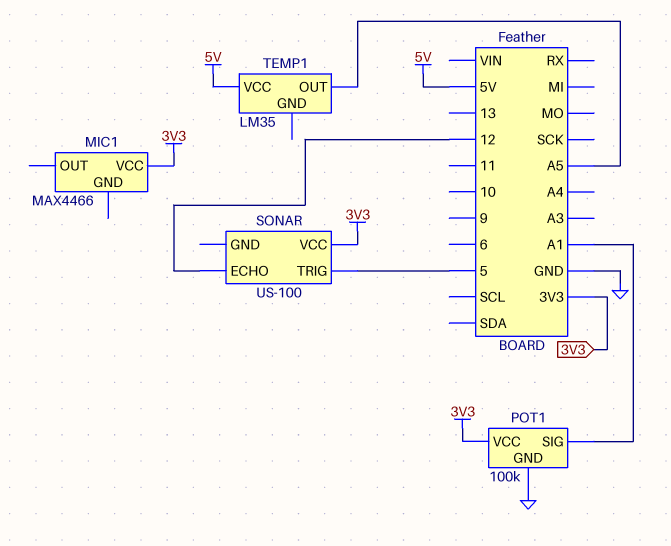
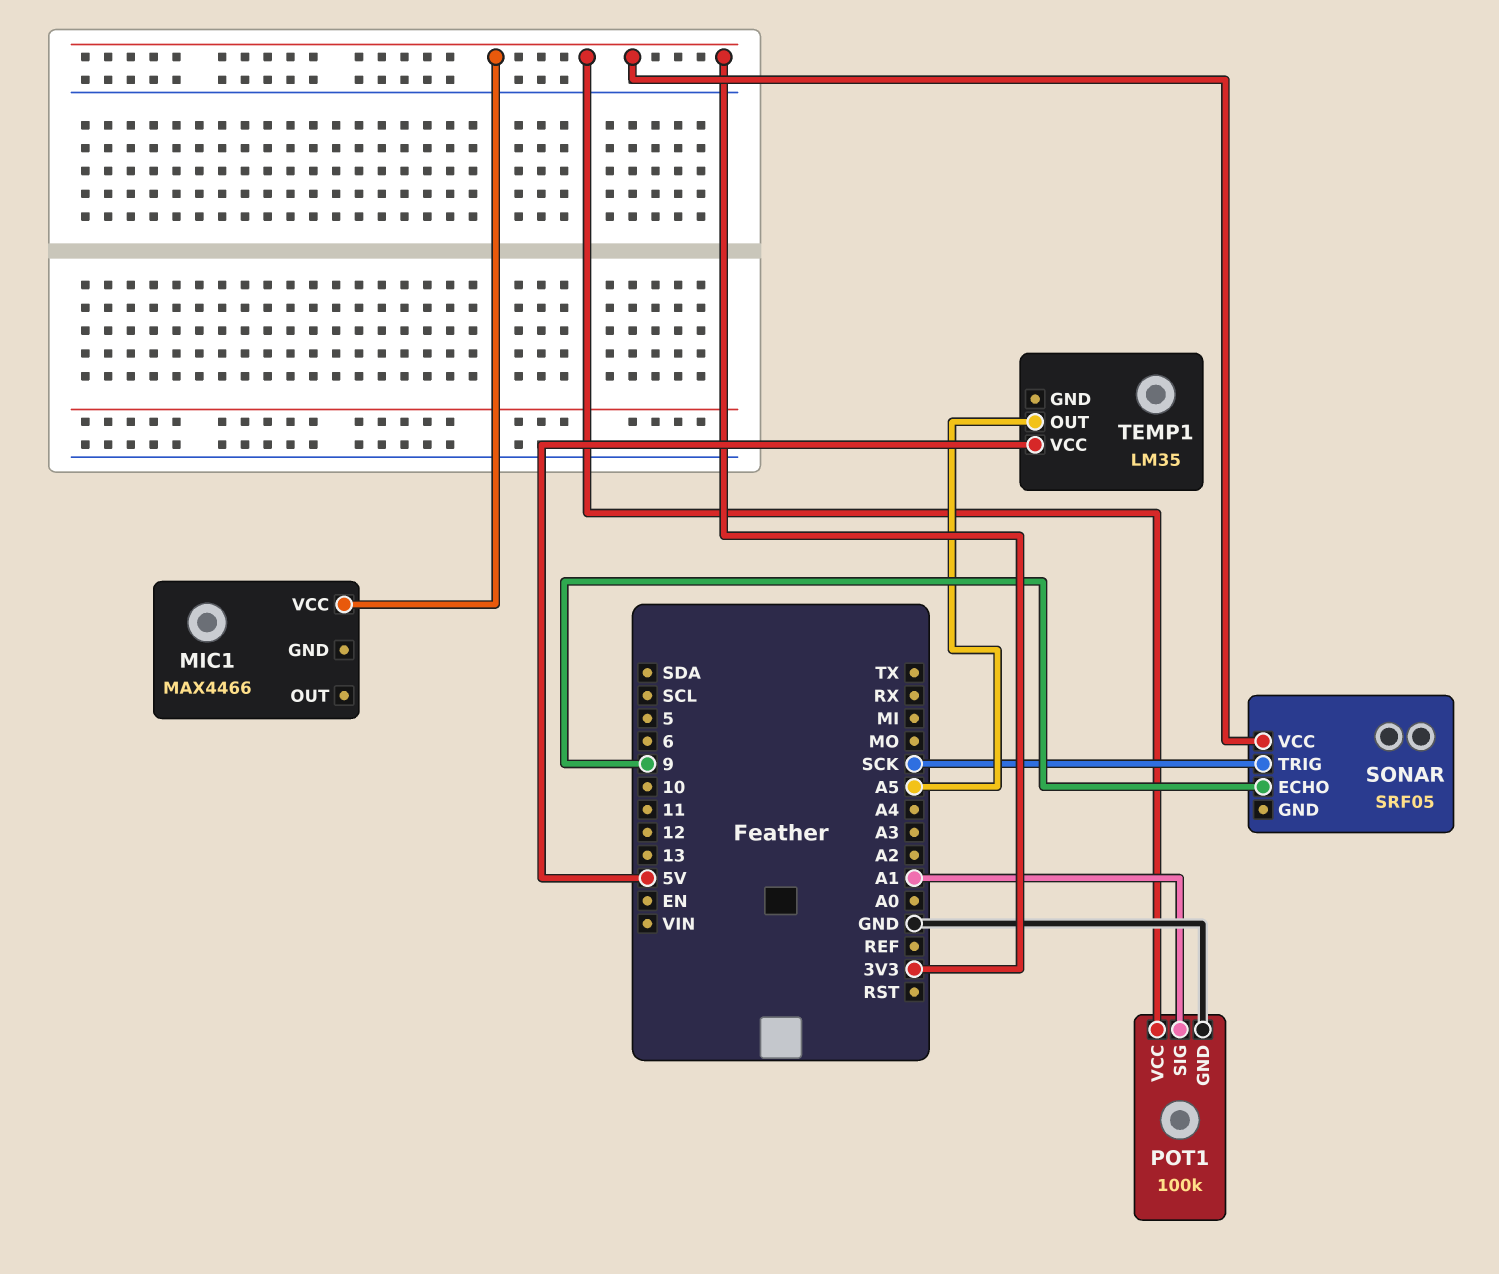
SONAR: US-100 -> SRF05
SONAR pin ECHO: 12 -> 9
SONAR pin TRIG: 5 -> SCK

